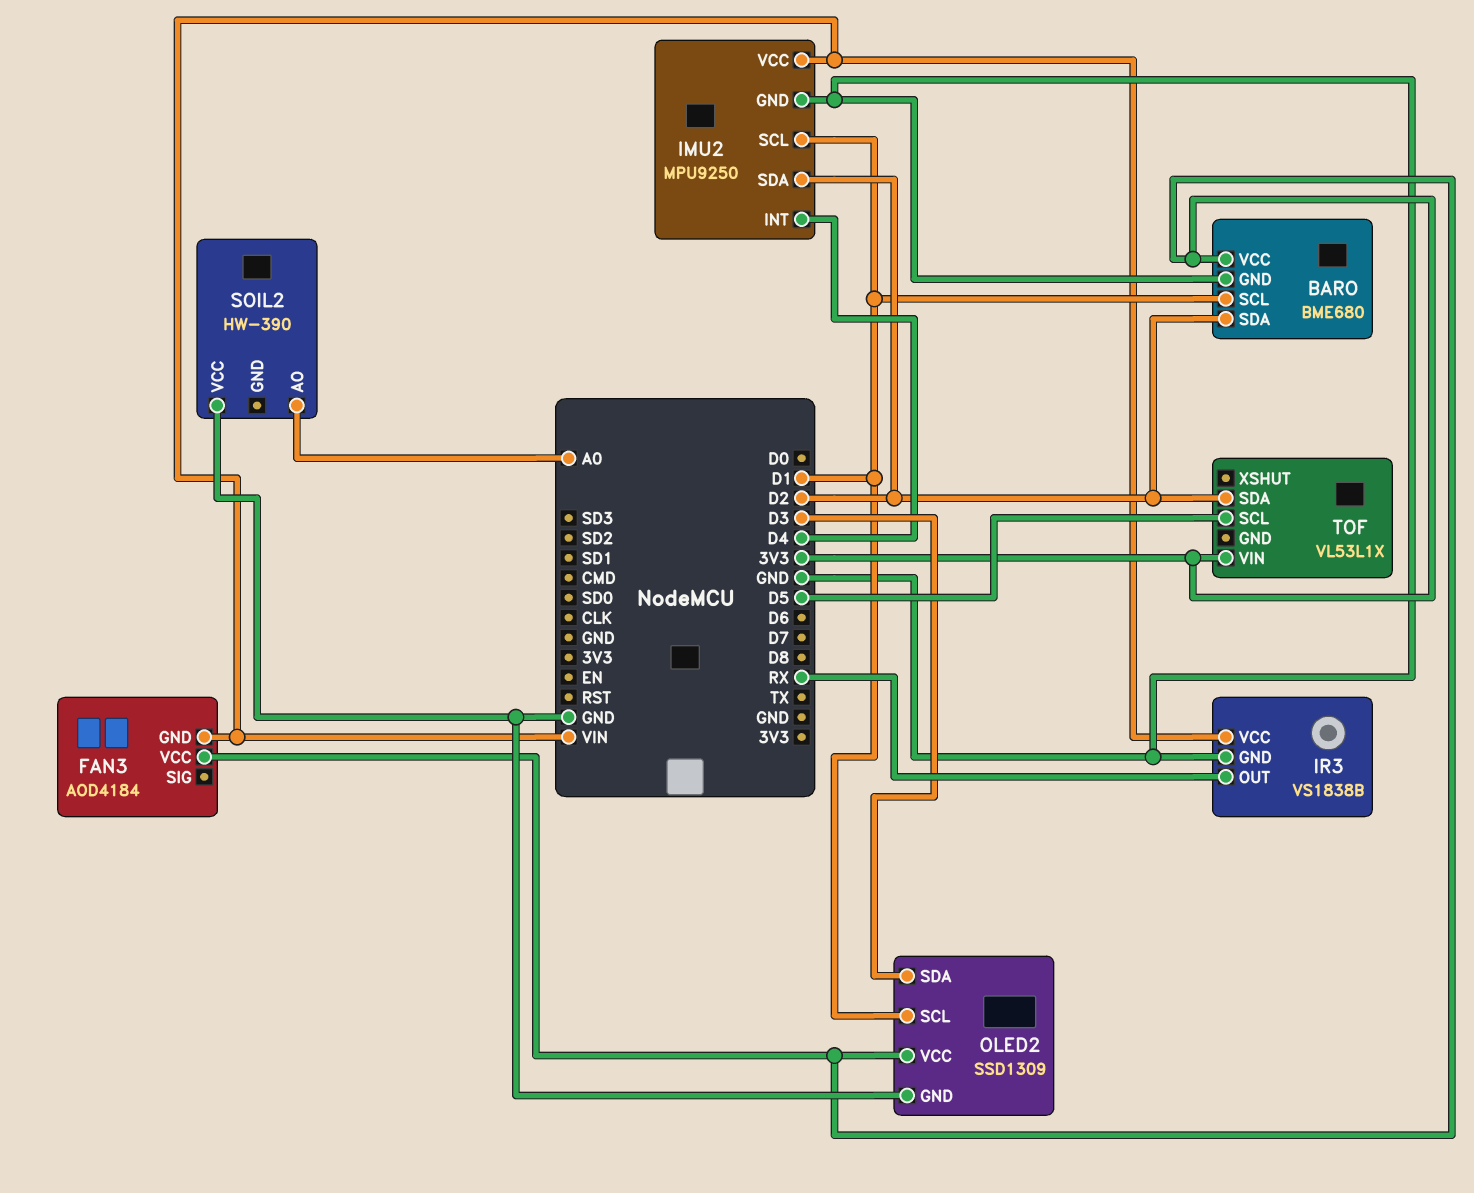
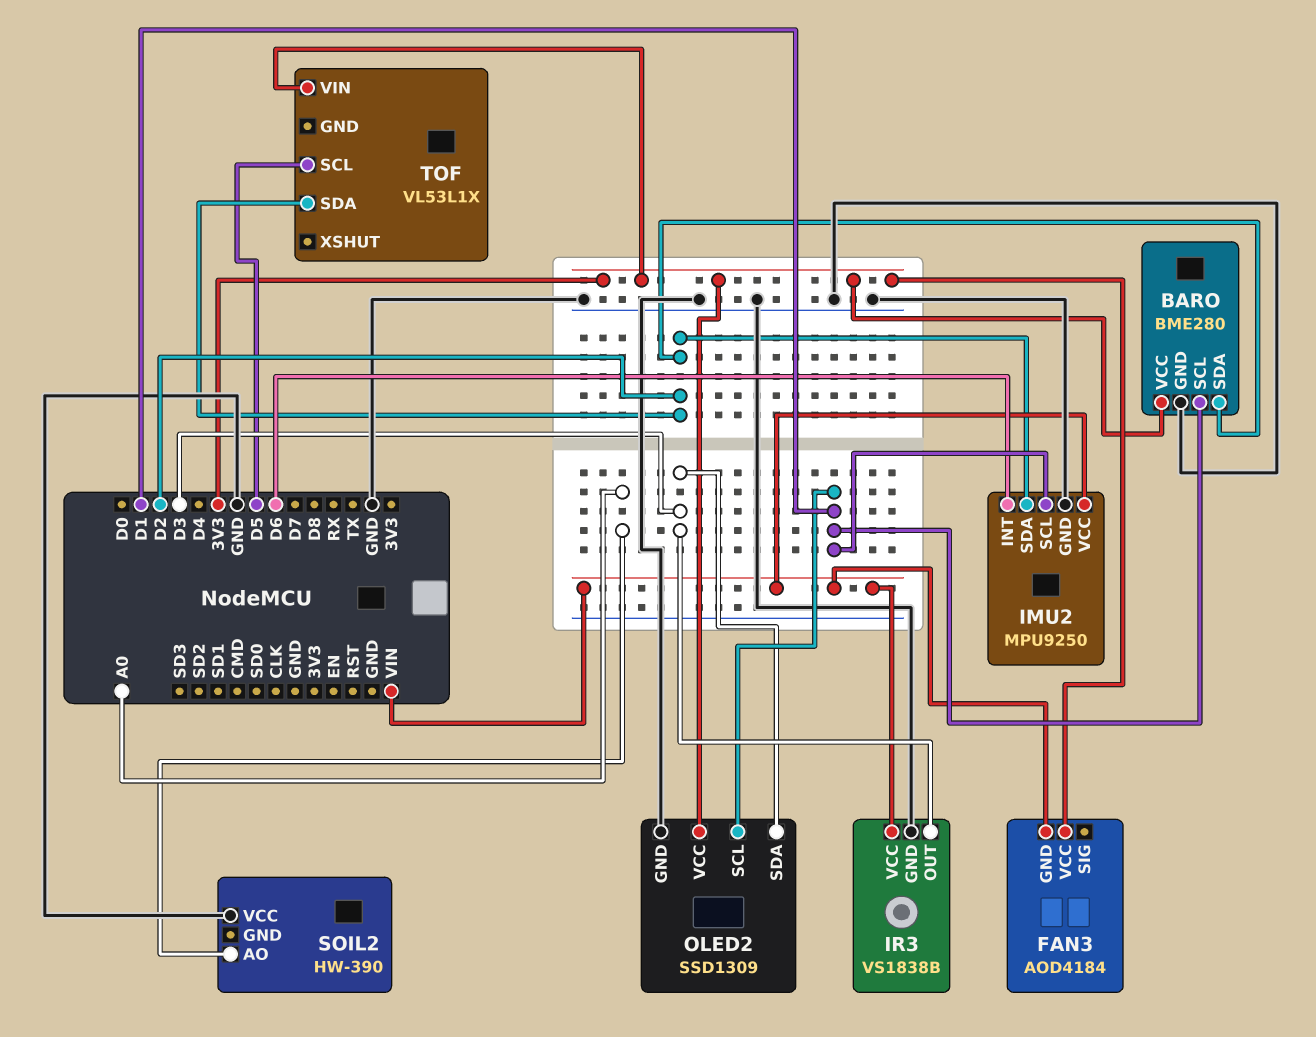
BARO: BME680 -> BME280
IMU2 pin INT: D4 -> D6
IR3 pin OUT: RX -> D3

